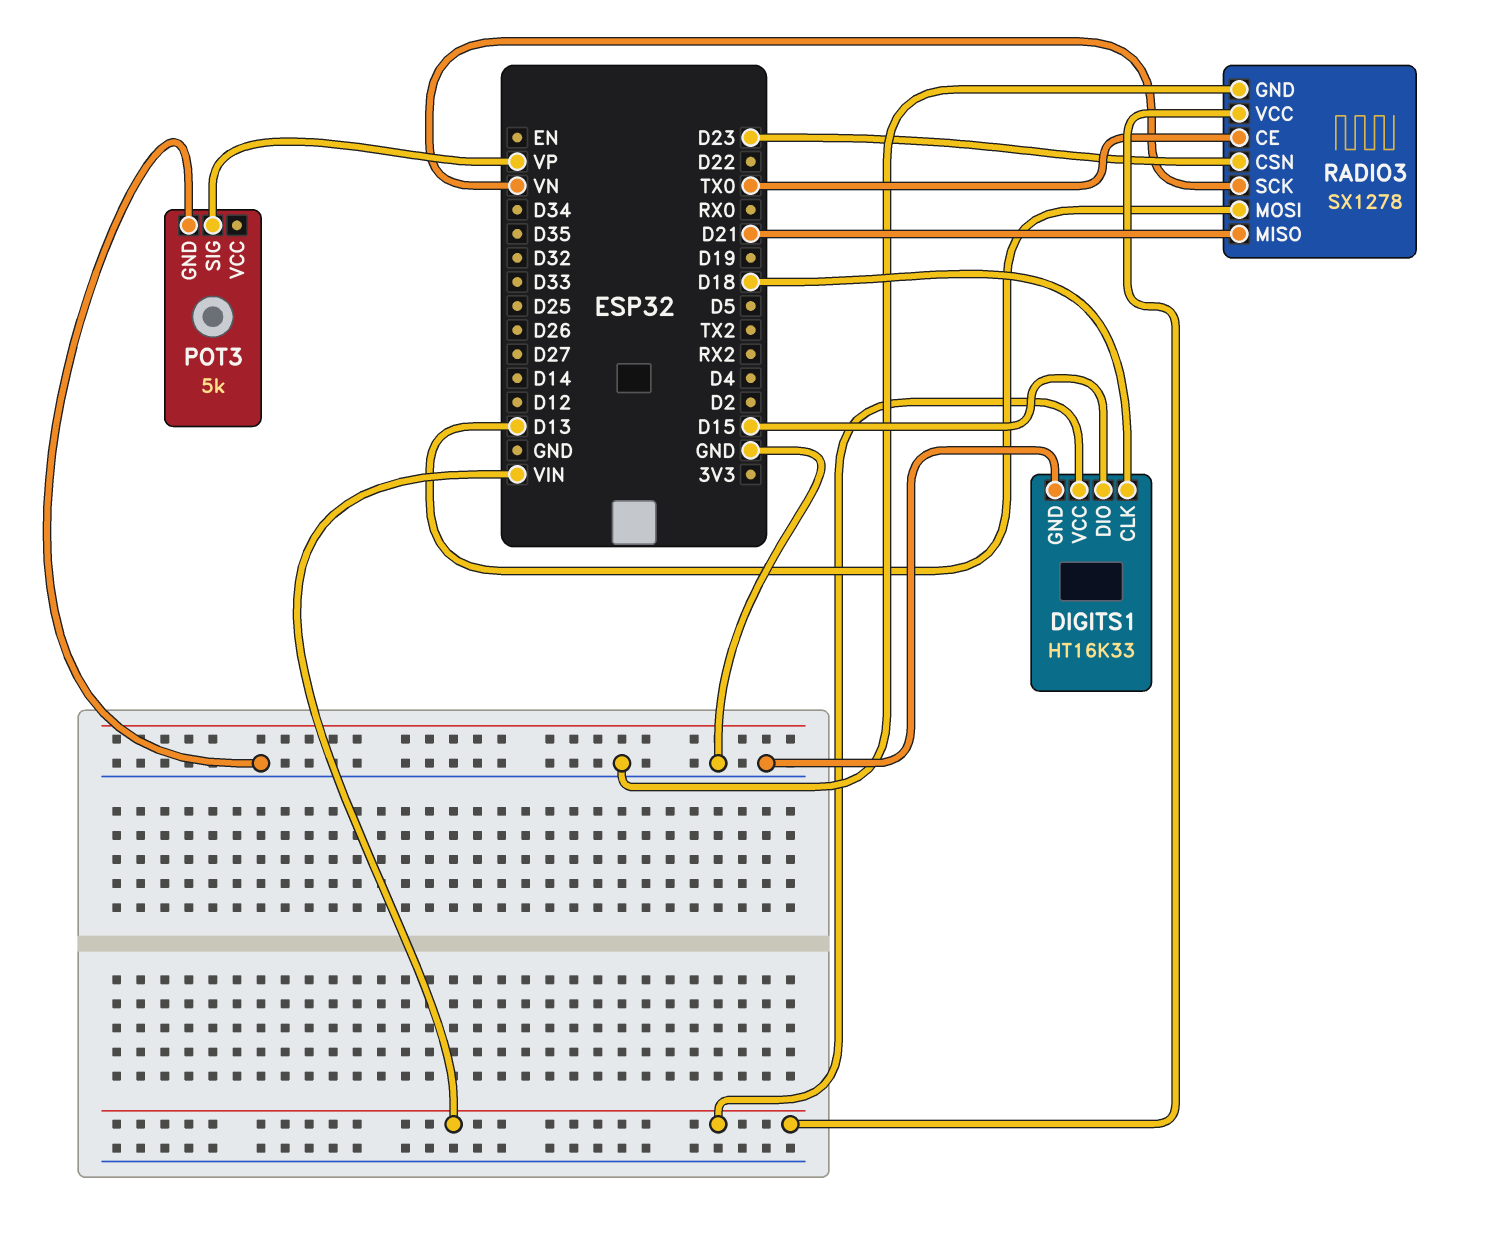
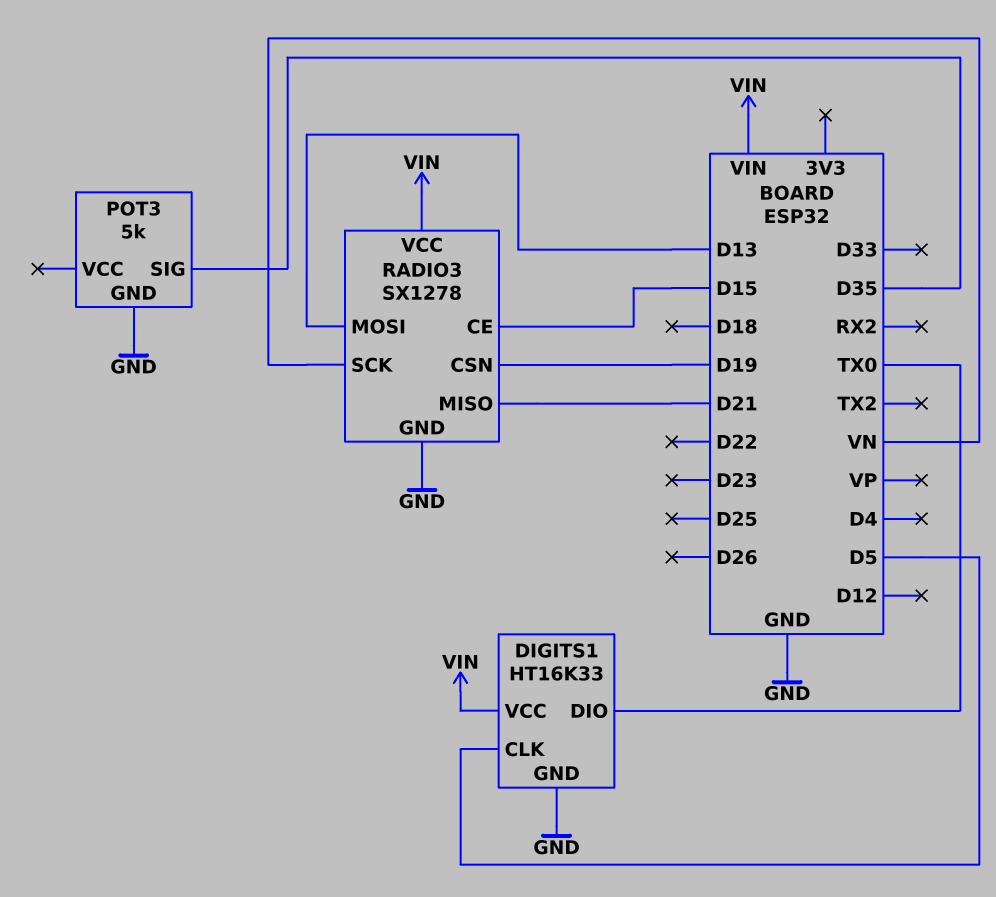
DIGITS1 pin CLK: D18 -> D5
DIGITS1 pin DIO: D15 -> TX0
POT3 pin SIG: VP -> D35
RADIO3 pin CE: TX0 -> D15
RADIO3 pin CSN: D23 -> D19

